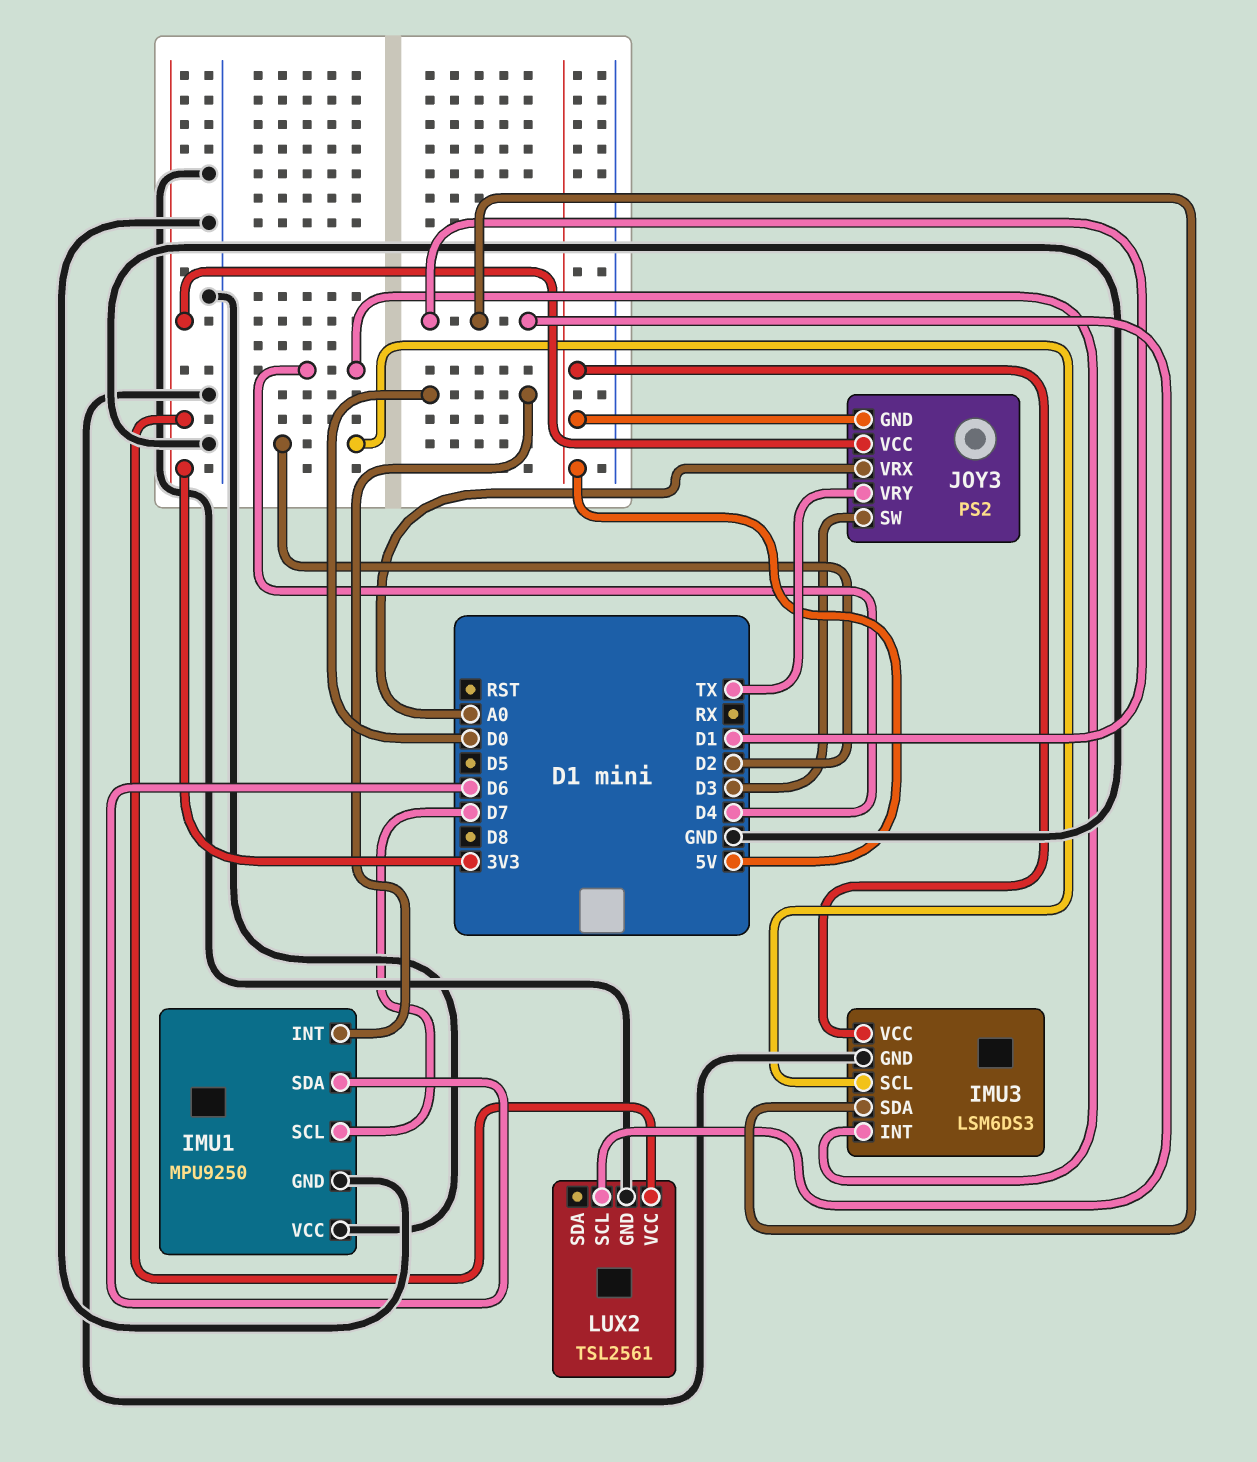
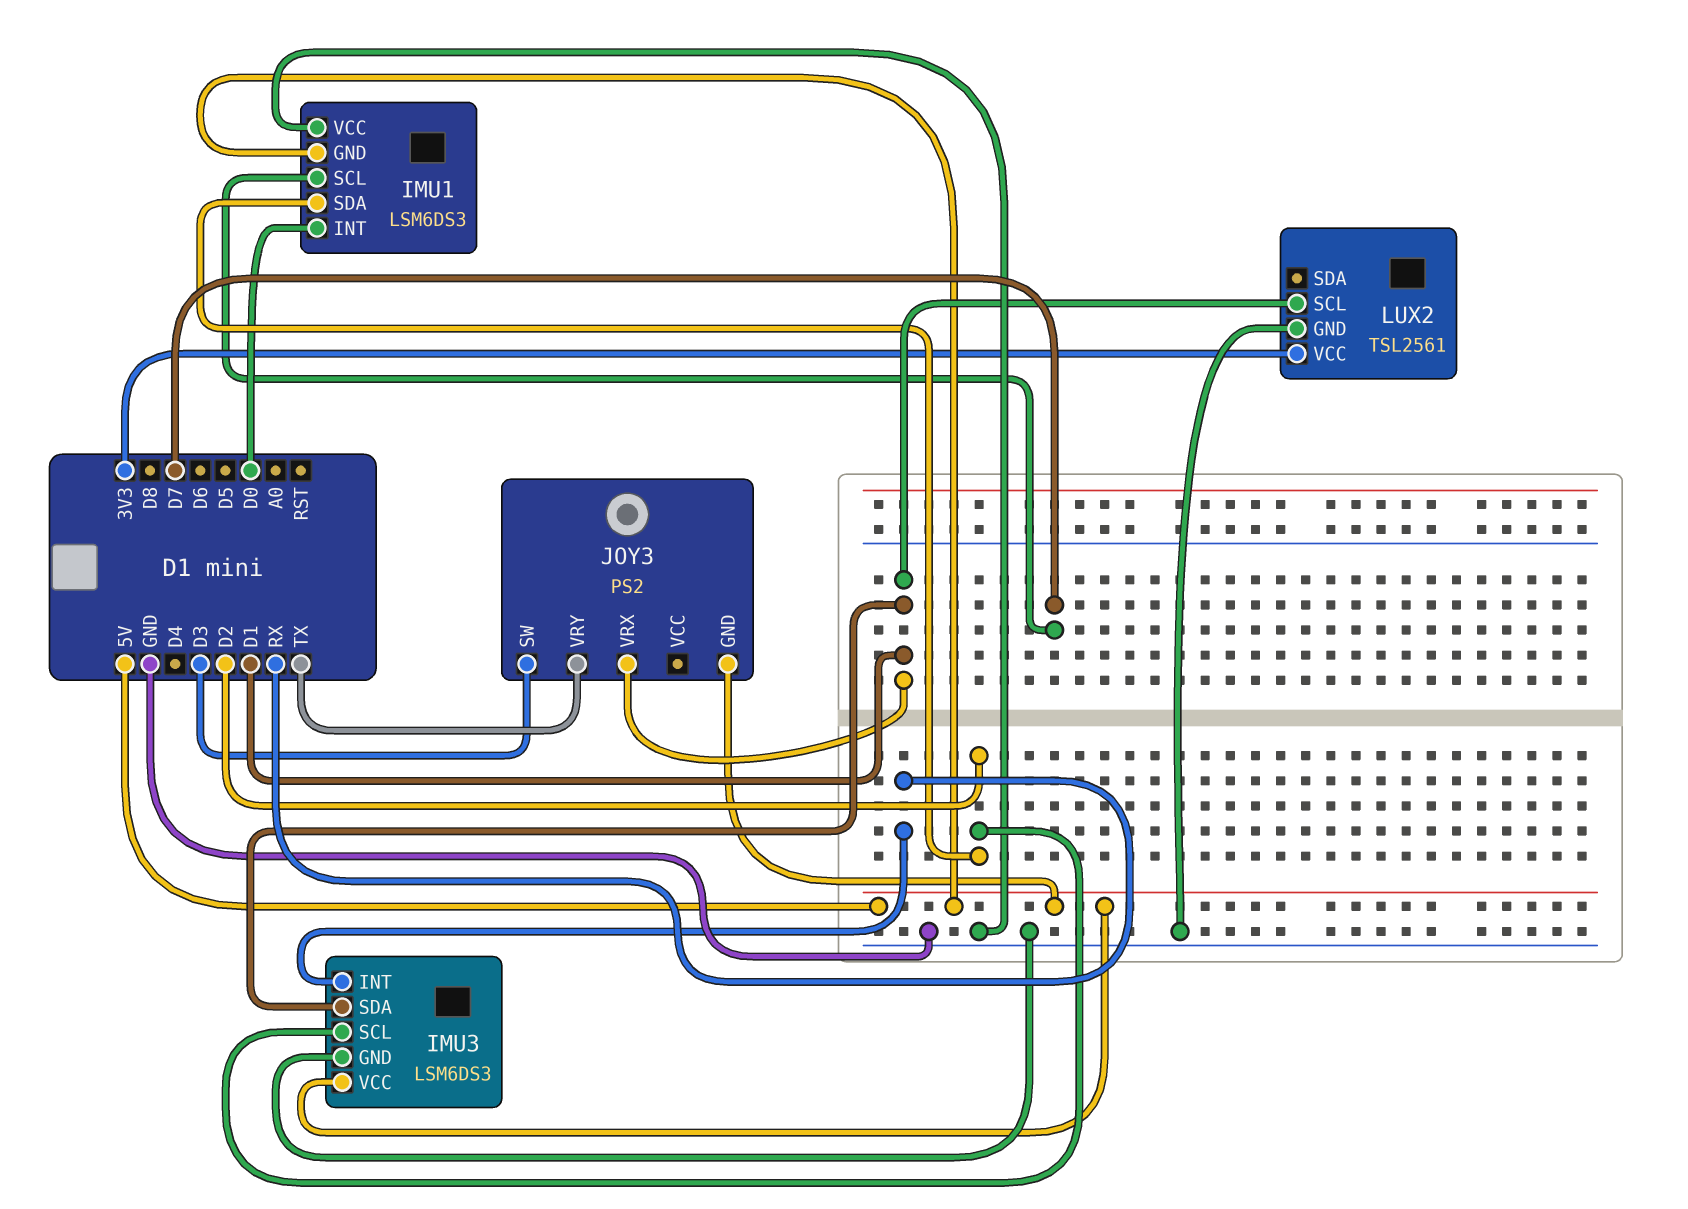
IMU1: MPU9250 -> LSM6DS3
IMU1 pin GND: GND -> 5V
IMU1 pin SDA: D6 -> D2
IMU3 pin INT: D4 -> RX
JOY3 pin VCC: 3V3 -> none
JOY3 pin VRX: A0 -> D1

